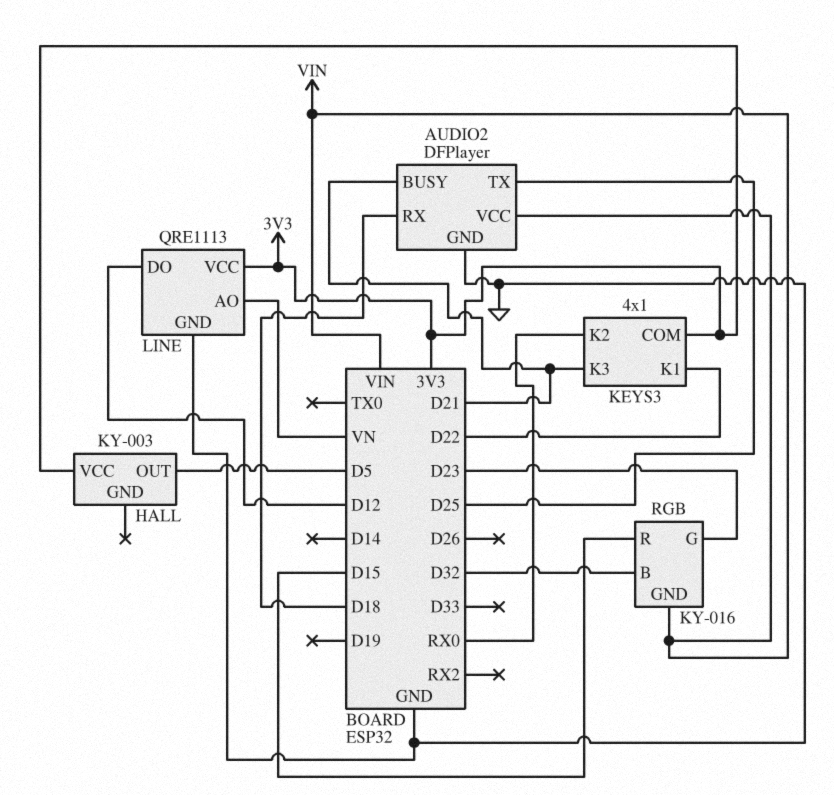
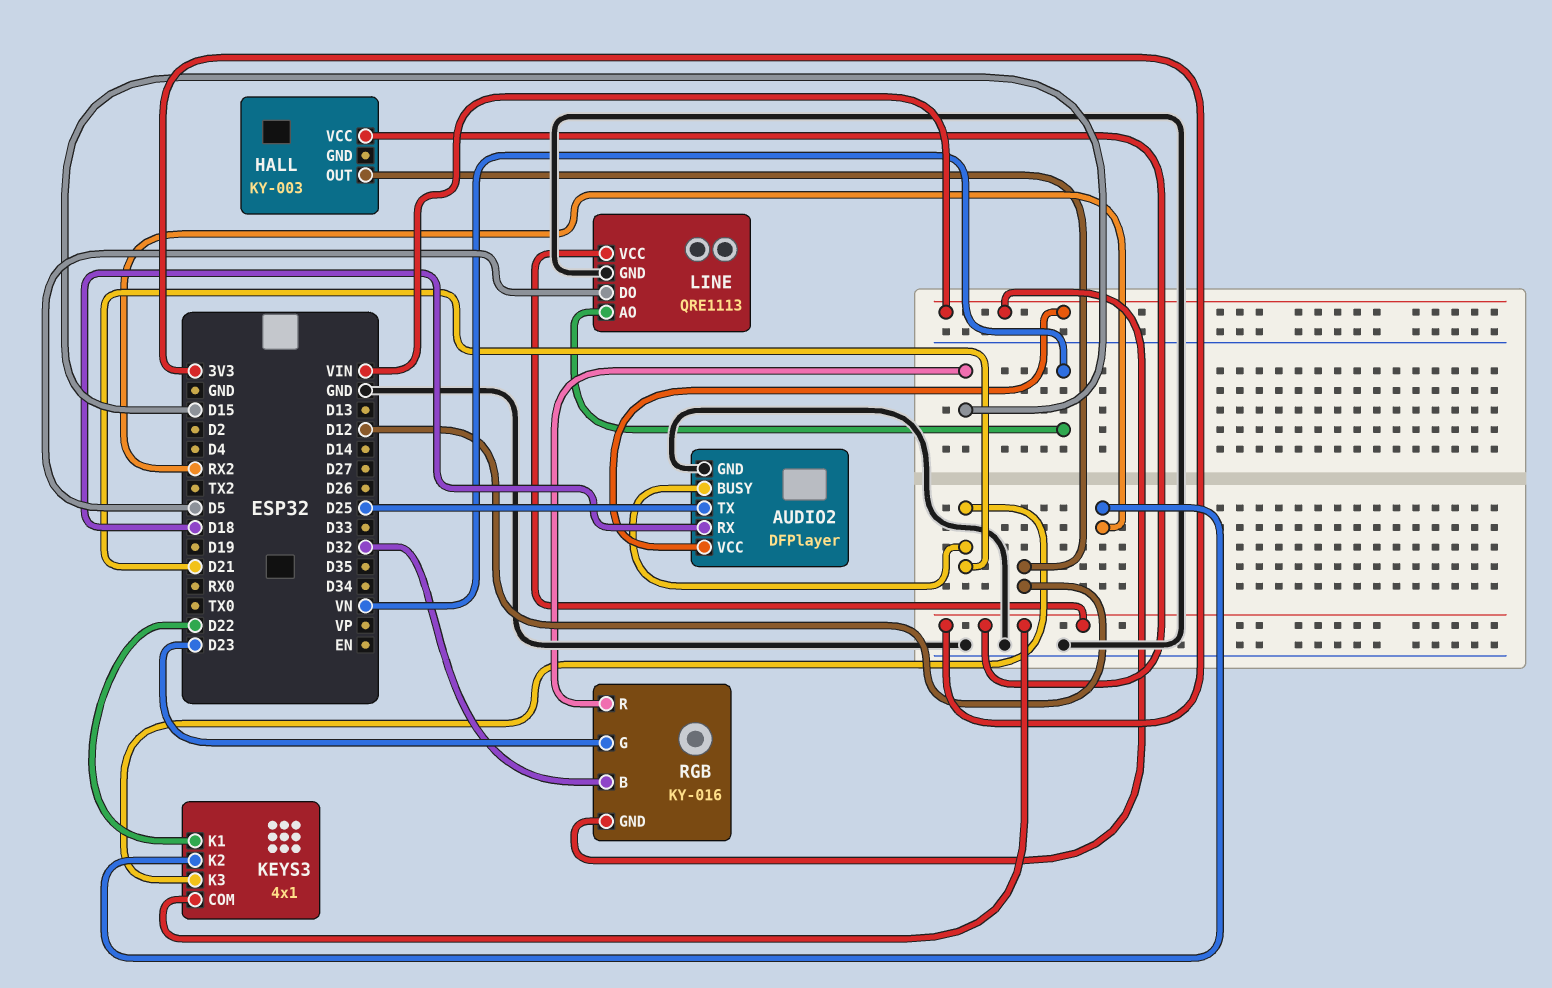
HALL pin OUT: D5 -> D12
KEYS3 pin K2: RX0 -> RX2
LINE pin DO: D12 -> D5

